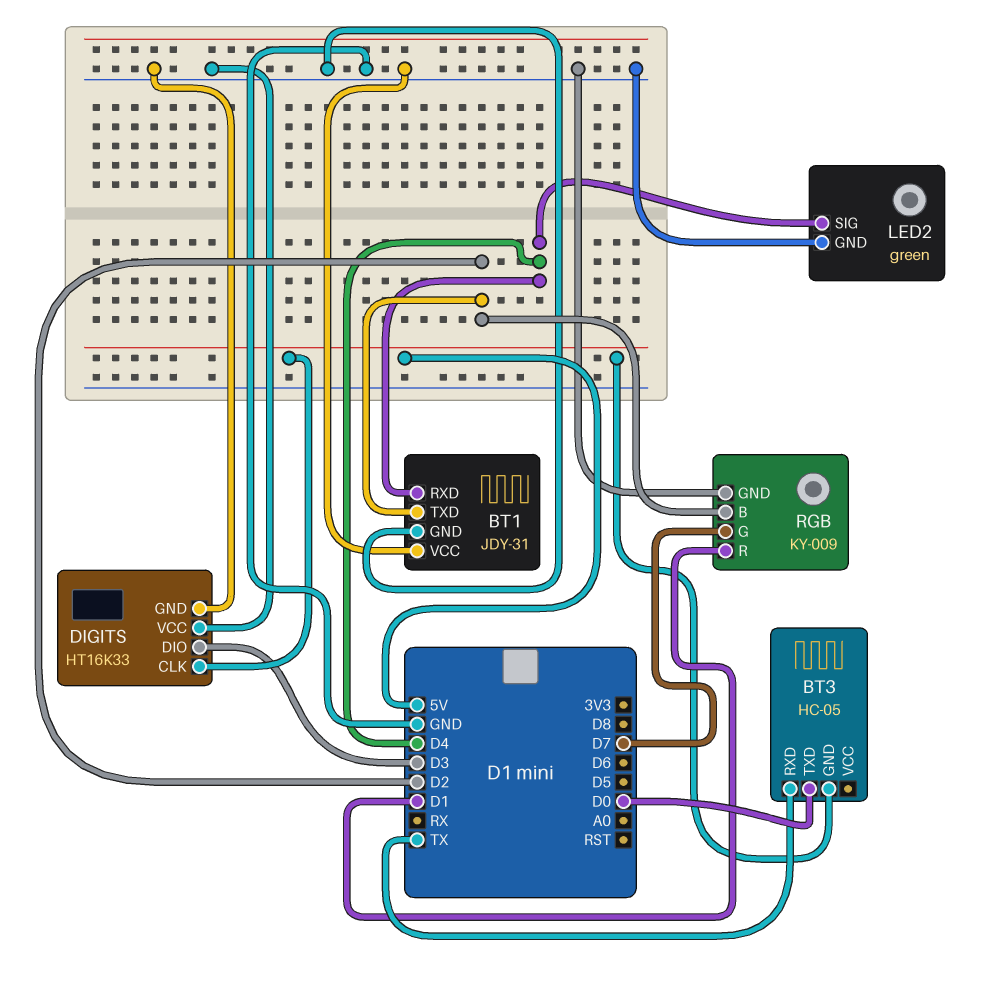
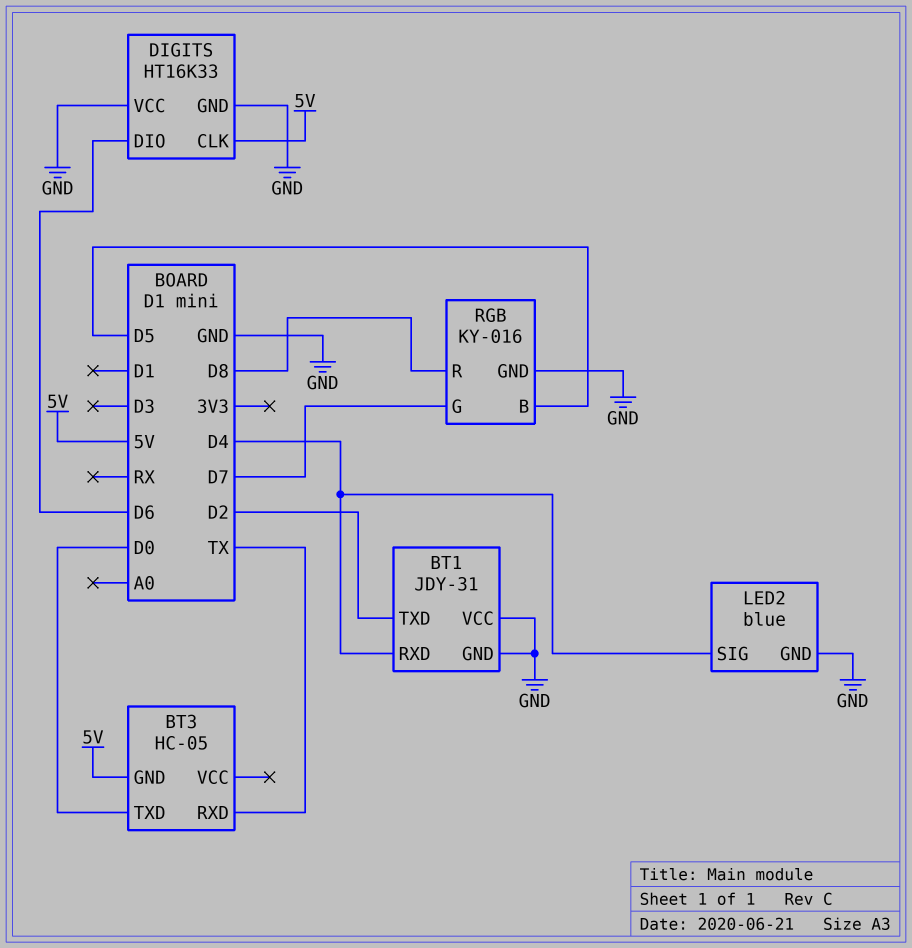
DIGITS pin DIO: D3 -> D6
LED2: green -> blue
RGB: KY-009 -> KY-016
RGB pin B: D2 -> D5
RGB pin R: D1 -> D8

